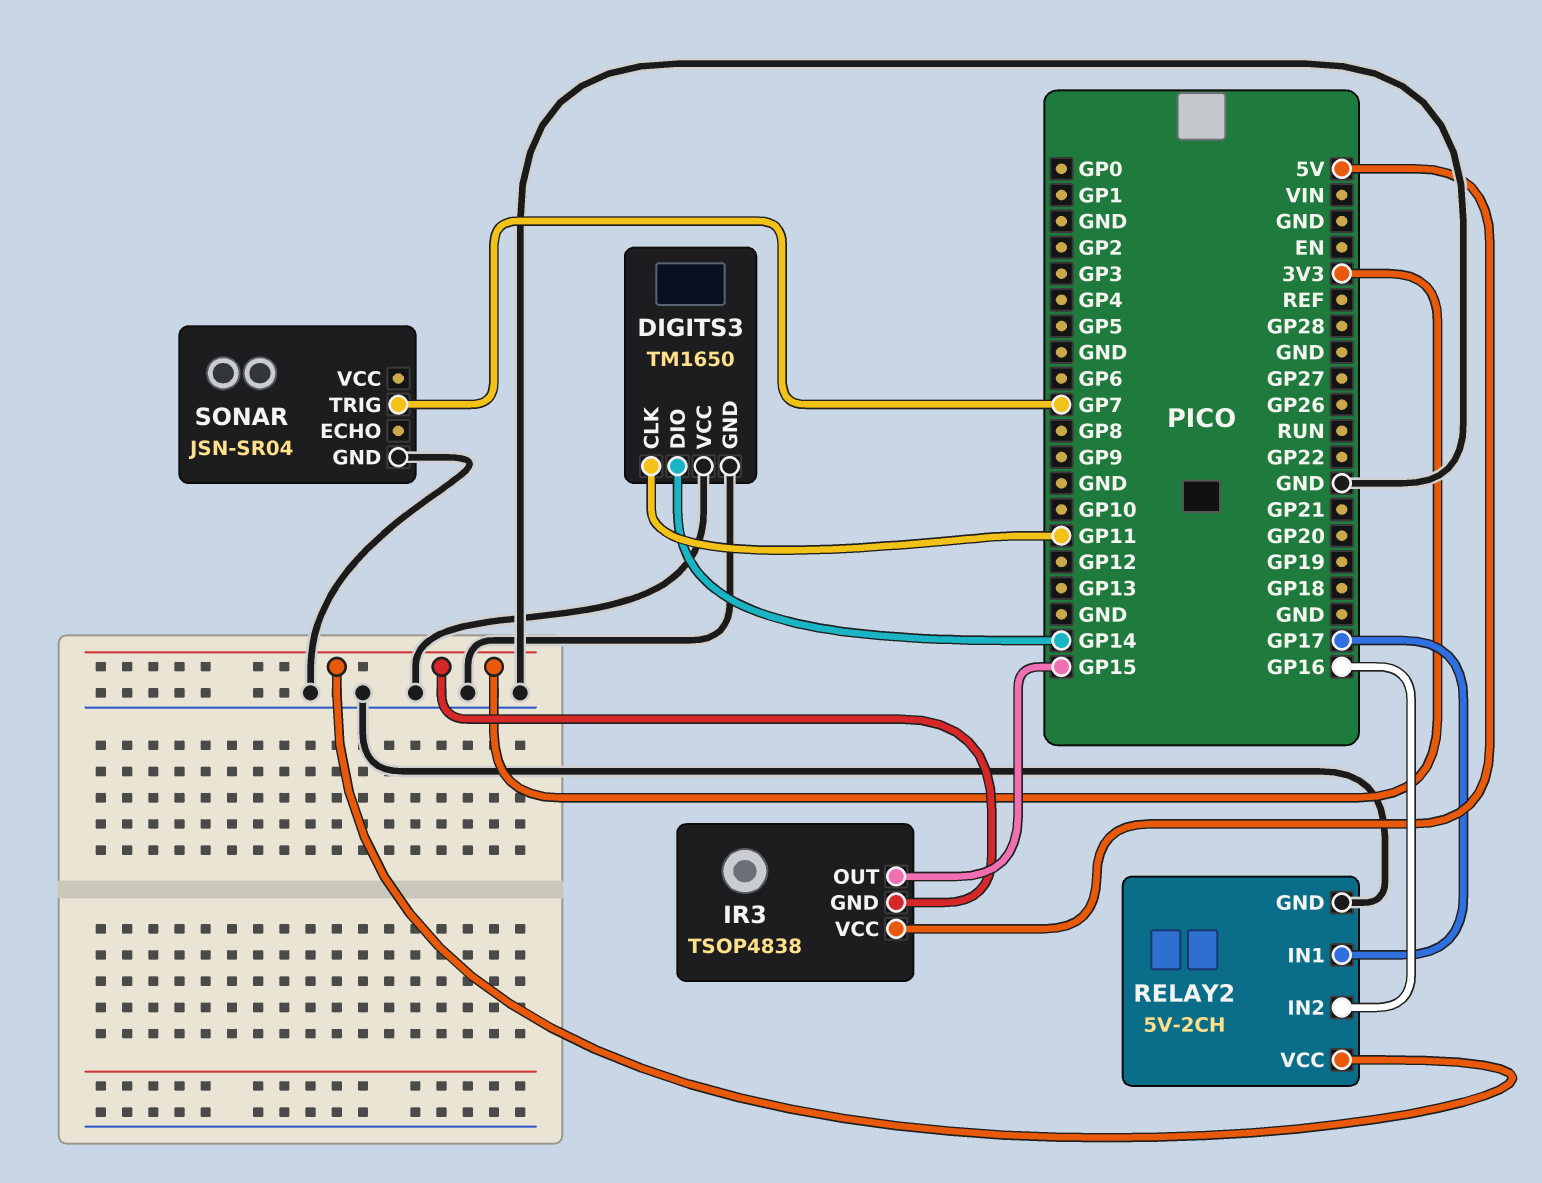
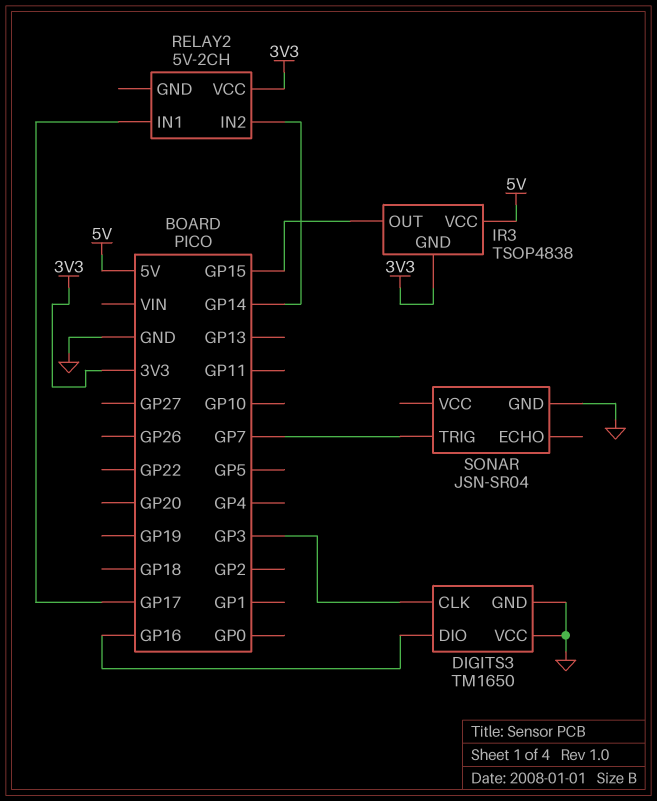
DIGITS3 pin CLK: GP11 -> GP3
DIGITS3 pin DIO: GP14 -> GP16
RELAY2 pin GND: GND -> none
RELAY2 pin IN2: GP16 -> GP14

